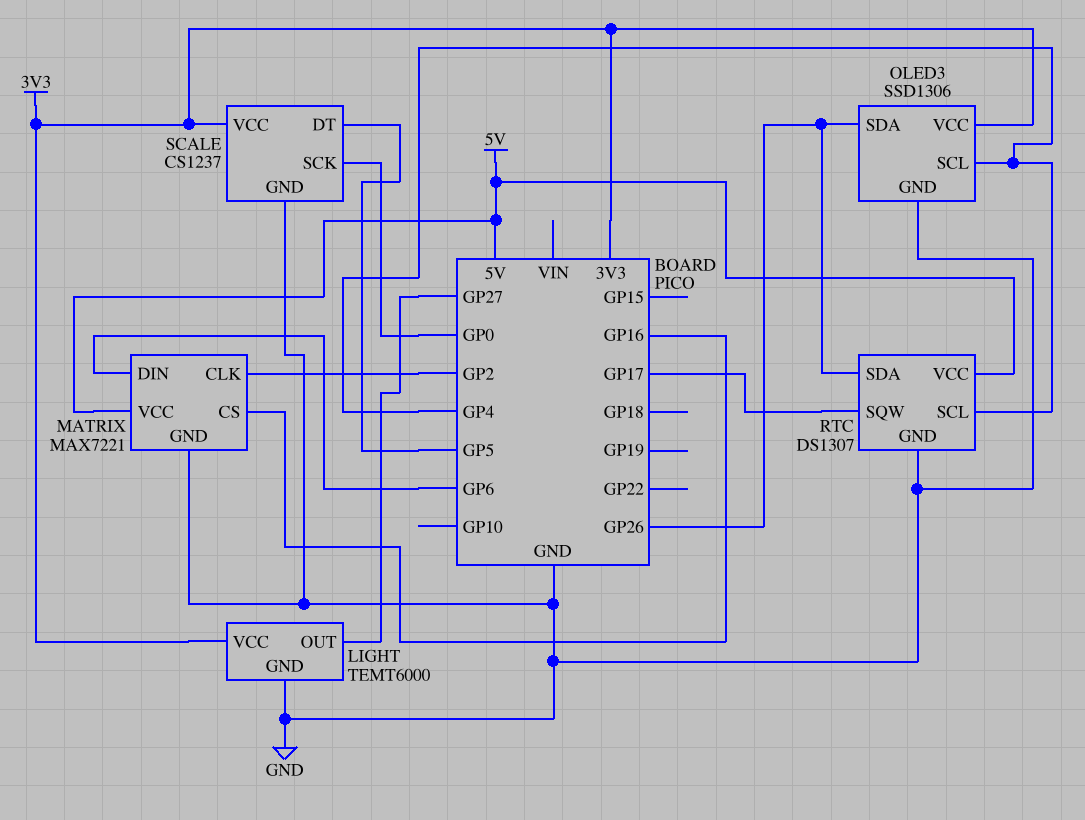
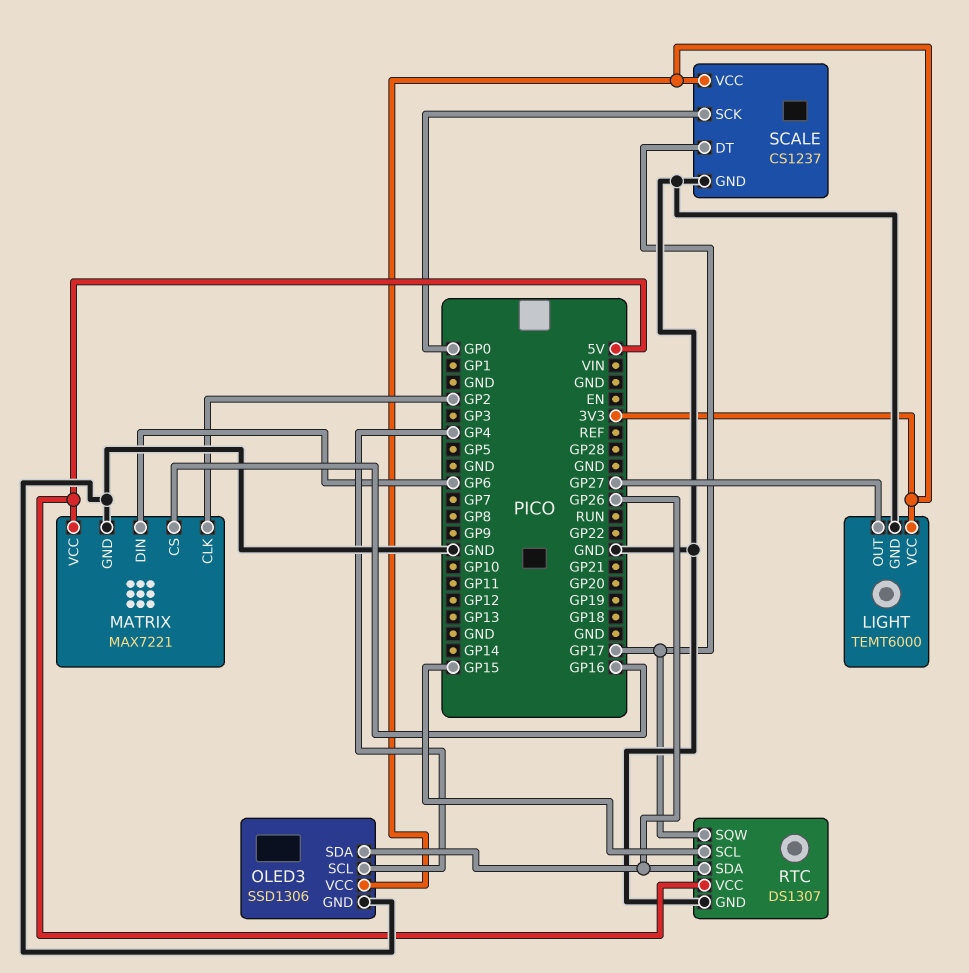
RTC pin SCL: GP4 -> GP15
SCALE pin DT: GP5 -> GP17

